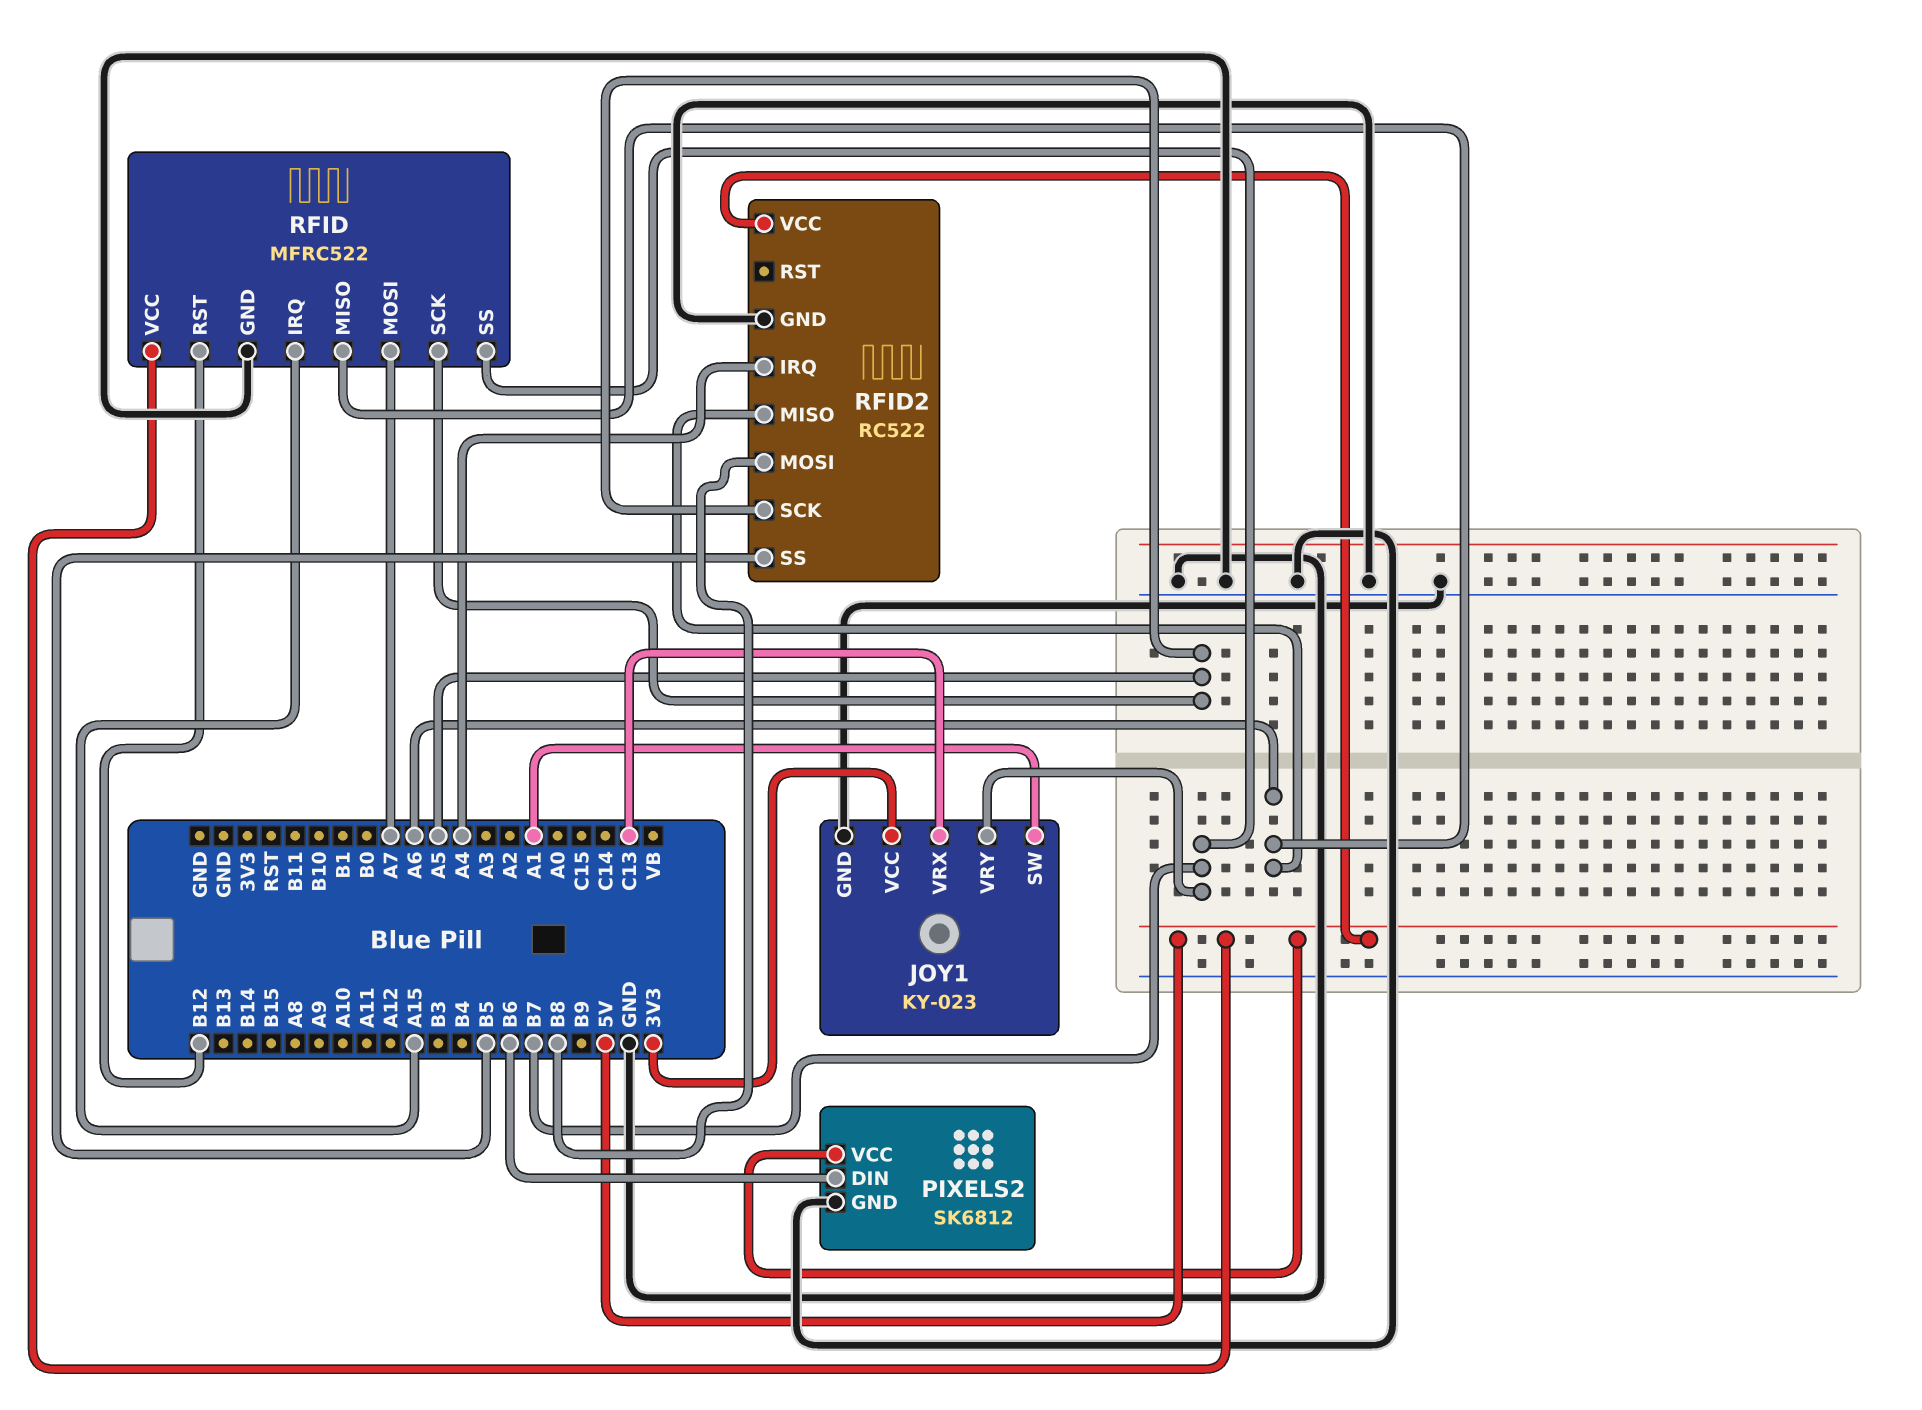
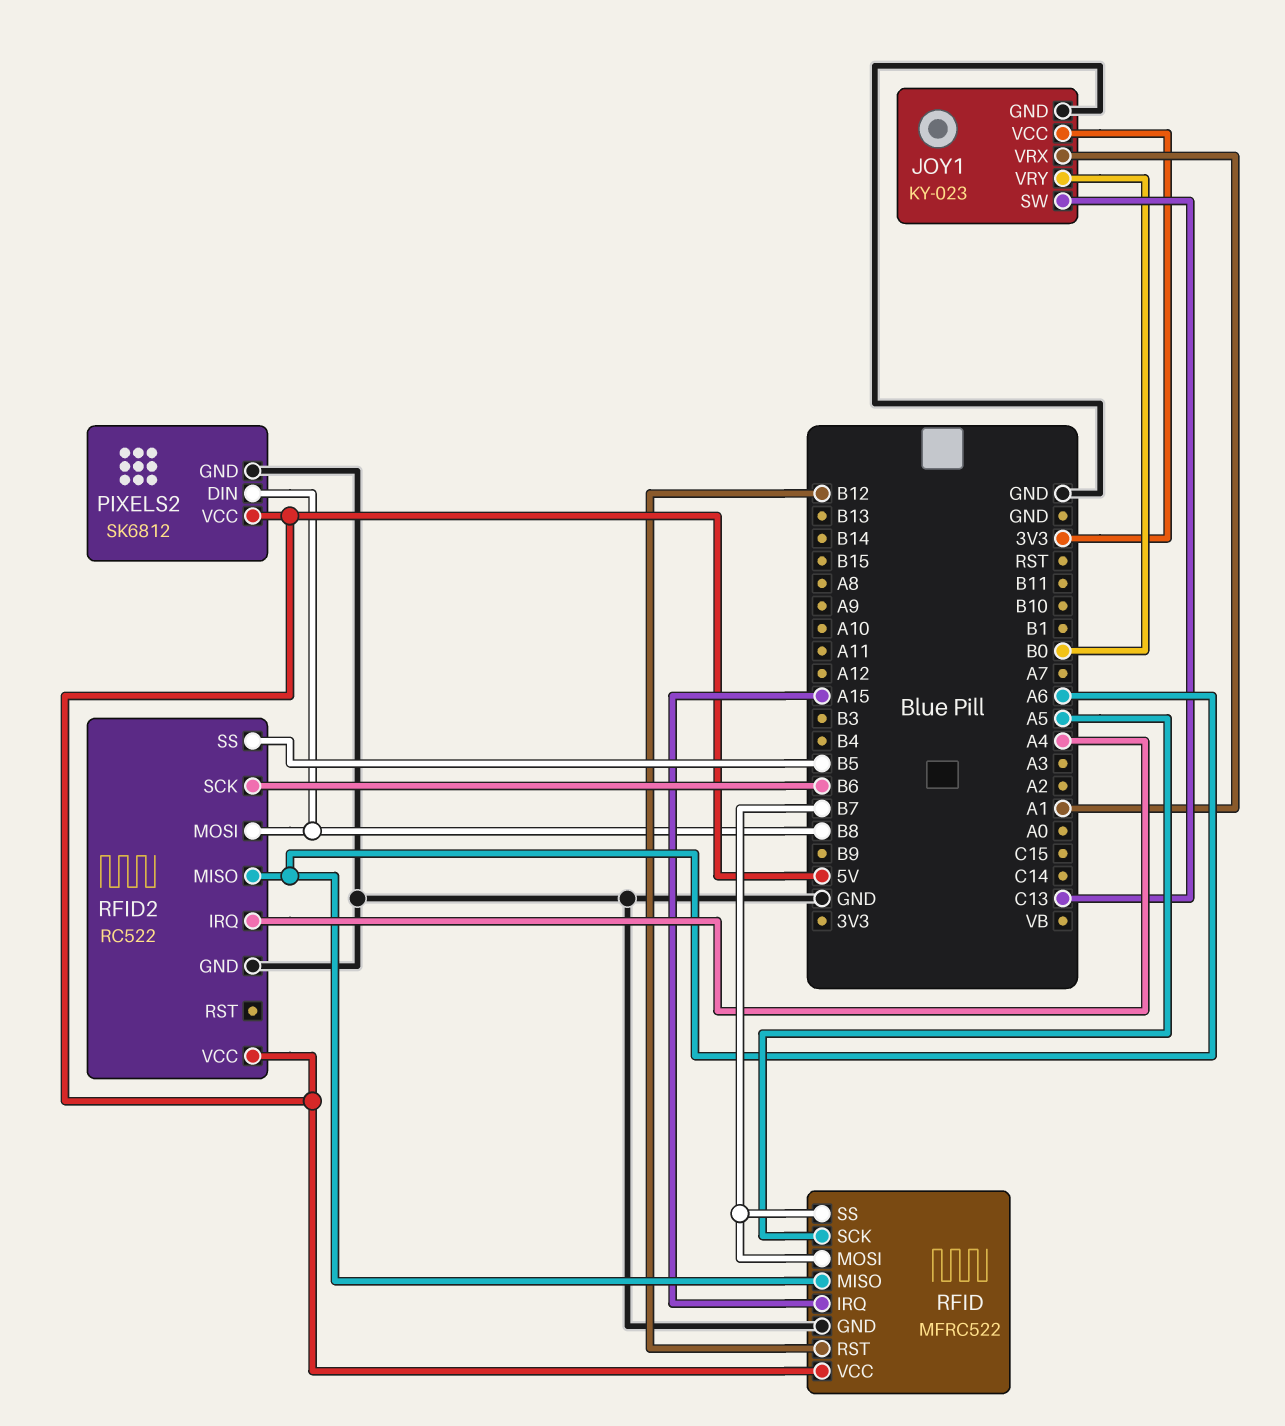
JOY1 pin SW: A1 -> C13
JOY1 pin VRX: C13 -> A1
JOY1 pin VRY: B7 -> B0
PIXELS2 pin DIN: B6 -> B8
RFID pin MOSI: A7 -> B7
RFID2 pin SCK: A5 -> B6

